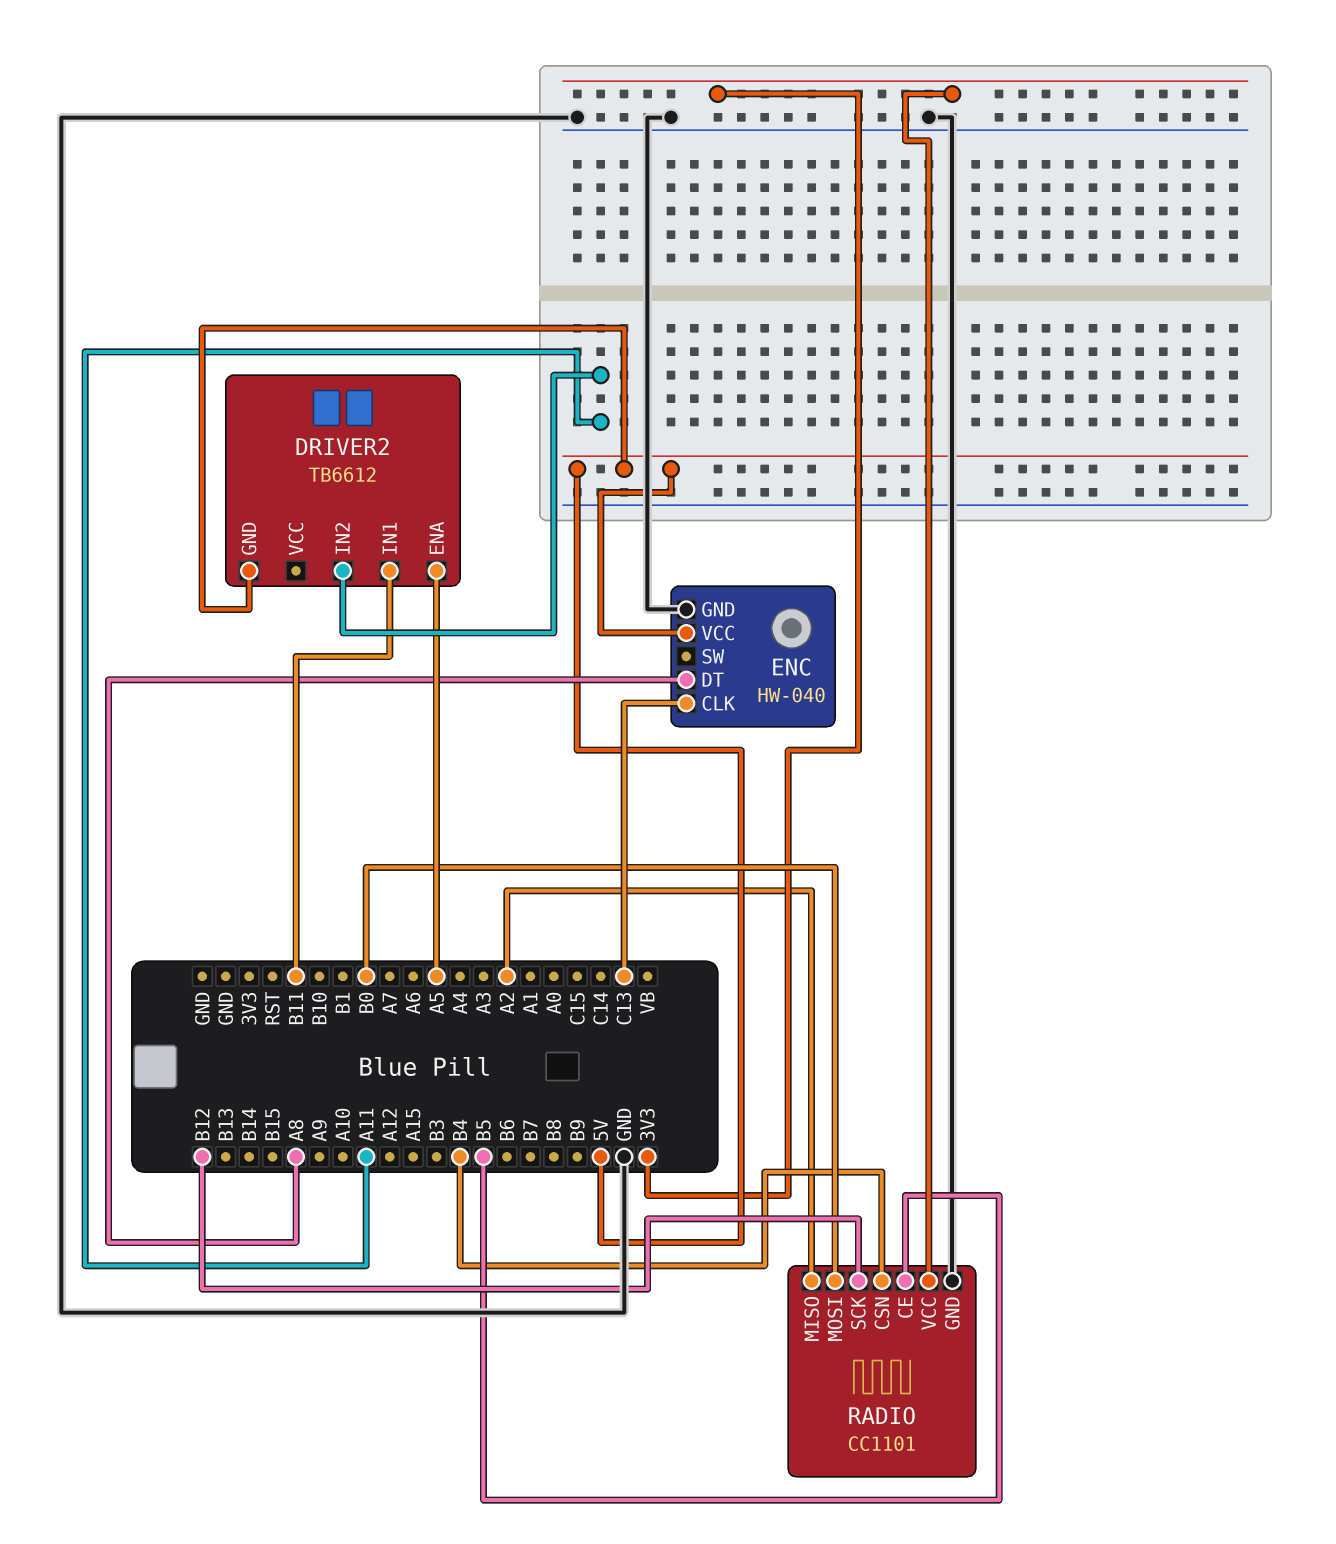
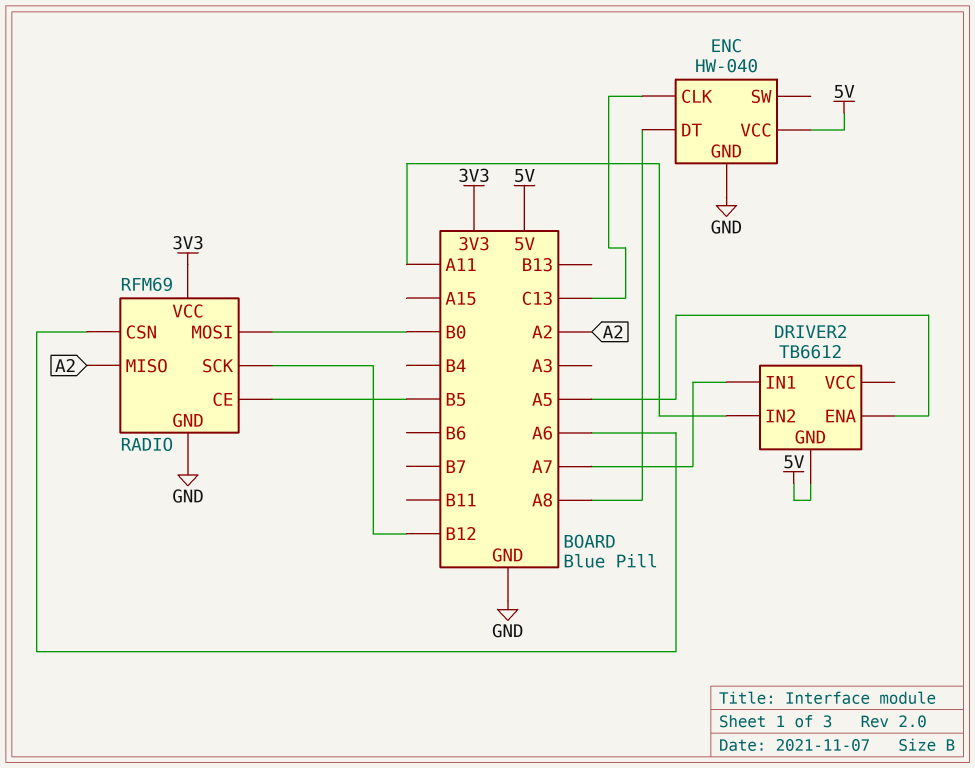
DRIVER2 pin IN1: B11 -> A7
RADIO: CC1101 -> RFM69
RADIO pin CSN: B4 -> A6

